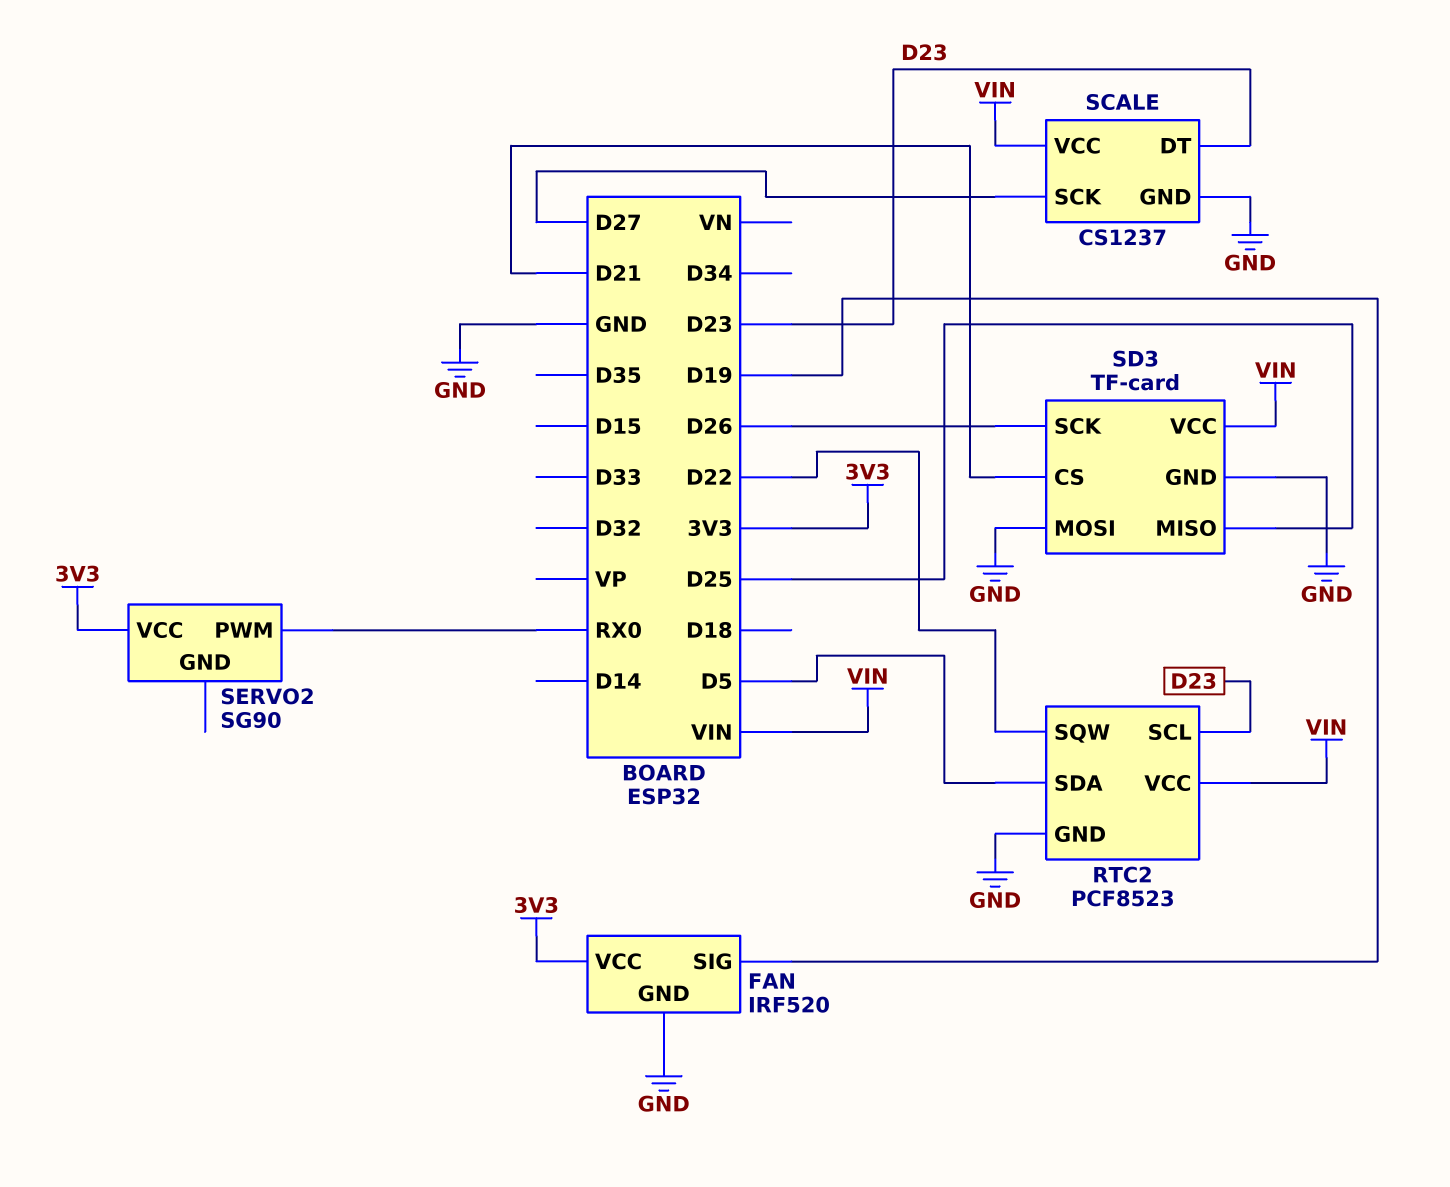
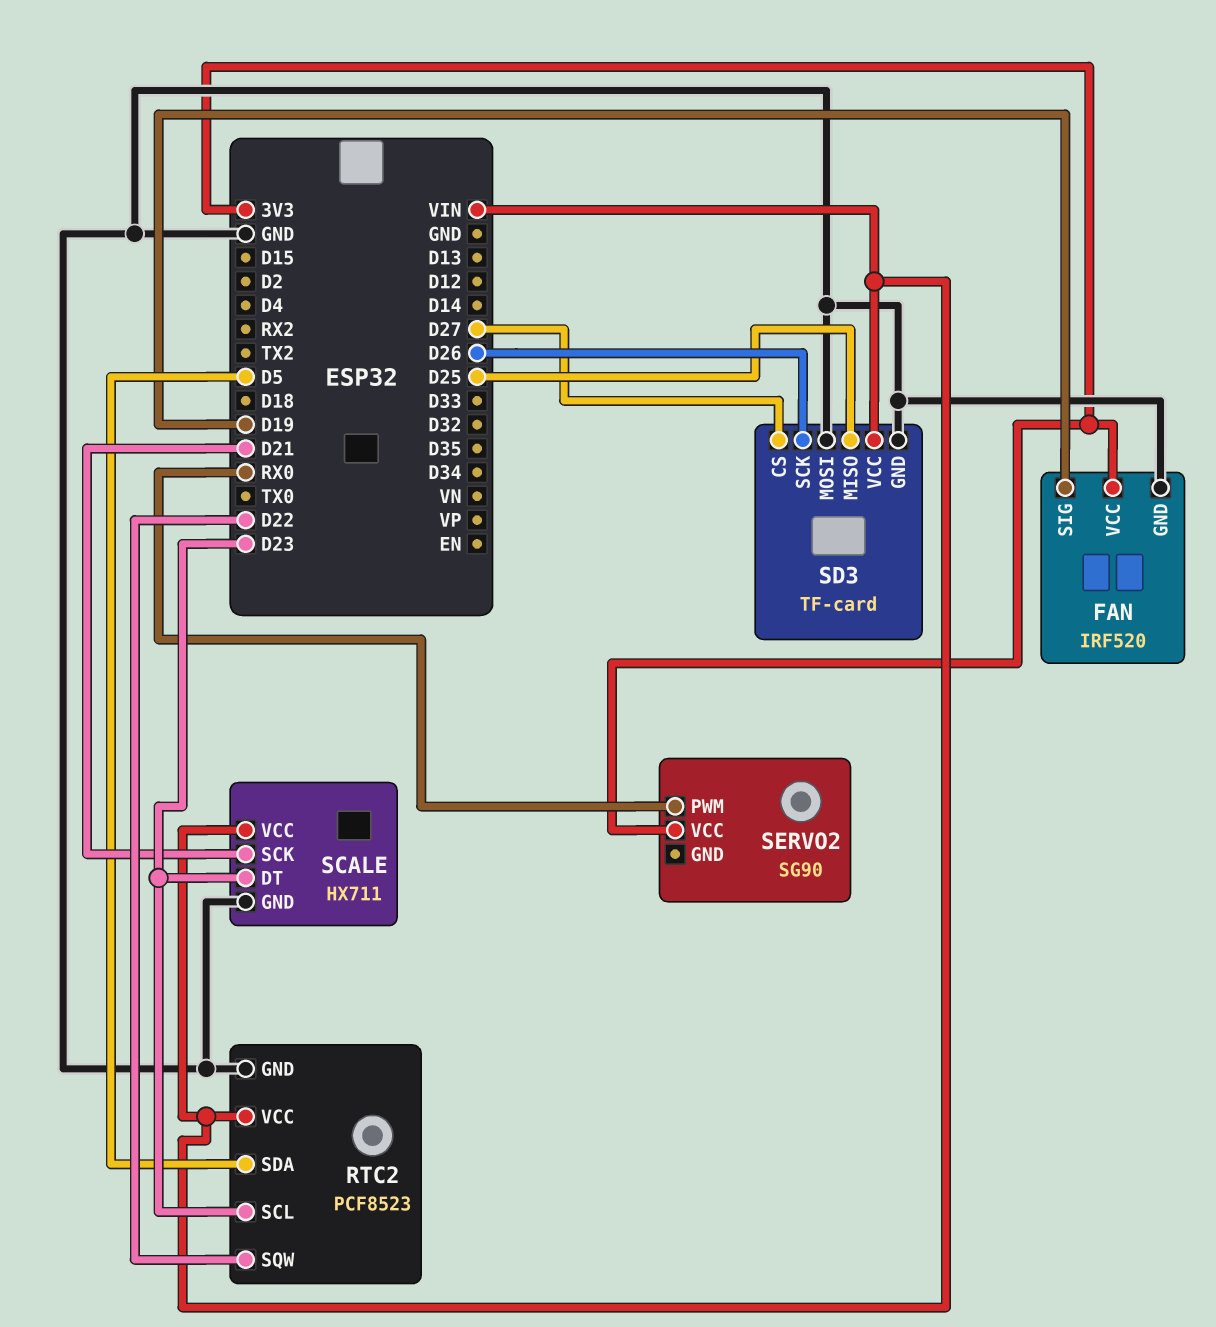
SCALE: CS1237 -> HX711
SCALE pin SCK: D27 -> D21
SD3 pin CS: D21 -> D27

